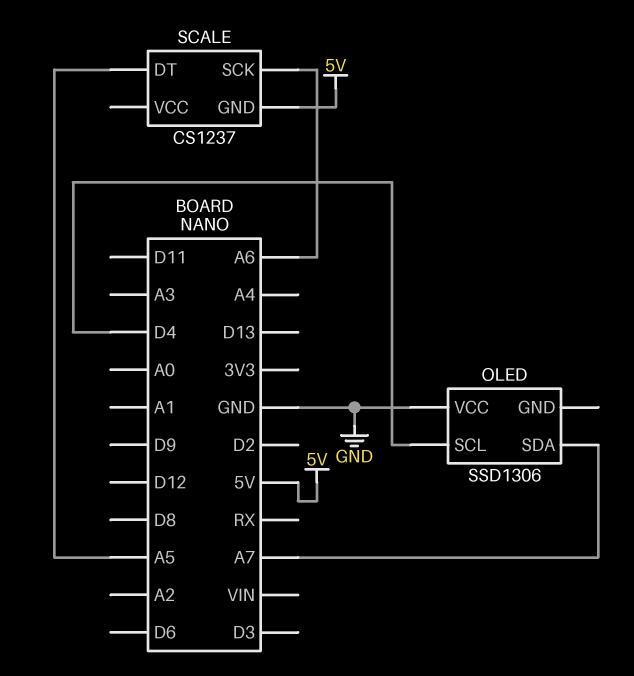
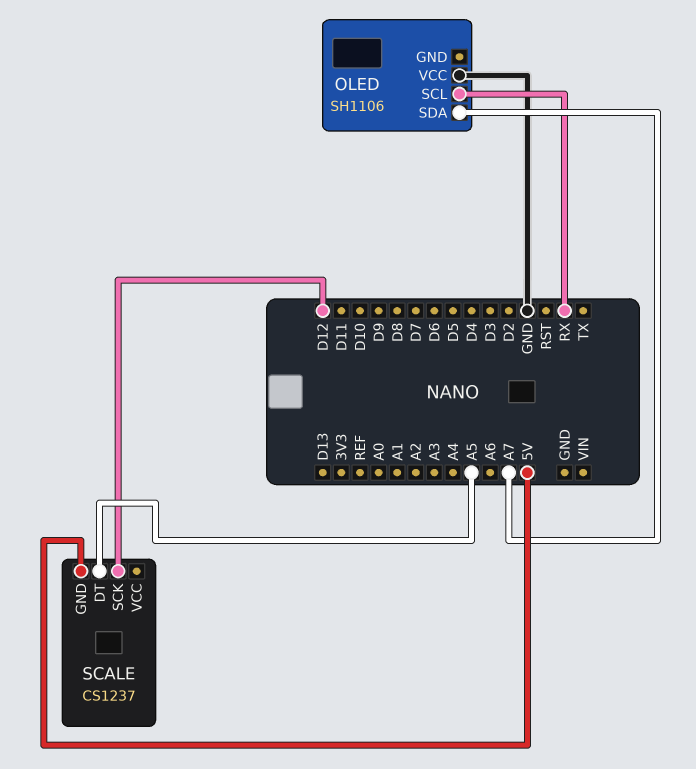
OLED: SSD1306 -> SH1106
OLED pin SCL: D4 -> RX
SCALE pin SCK: A6 -> D12

